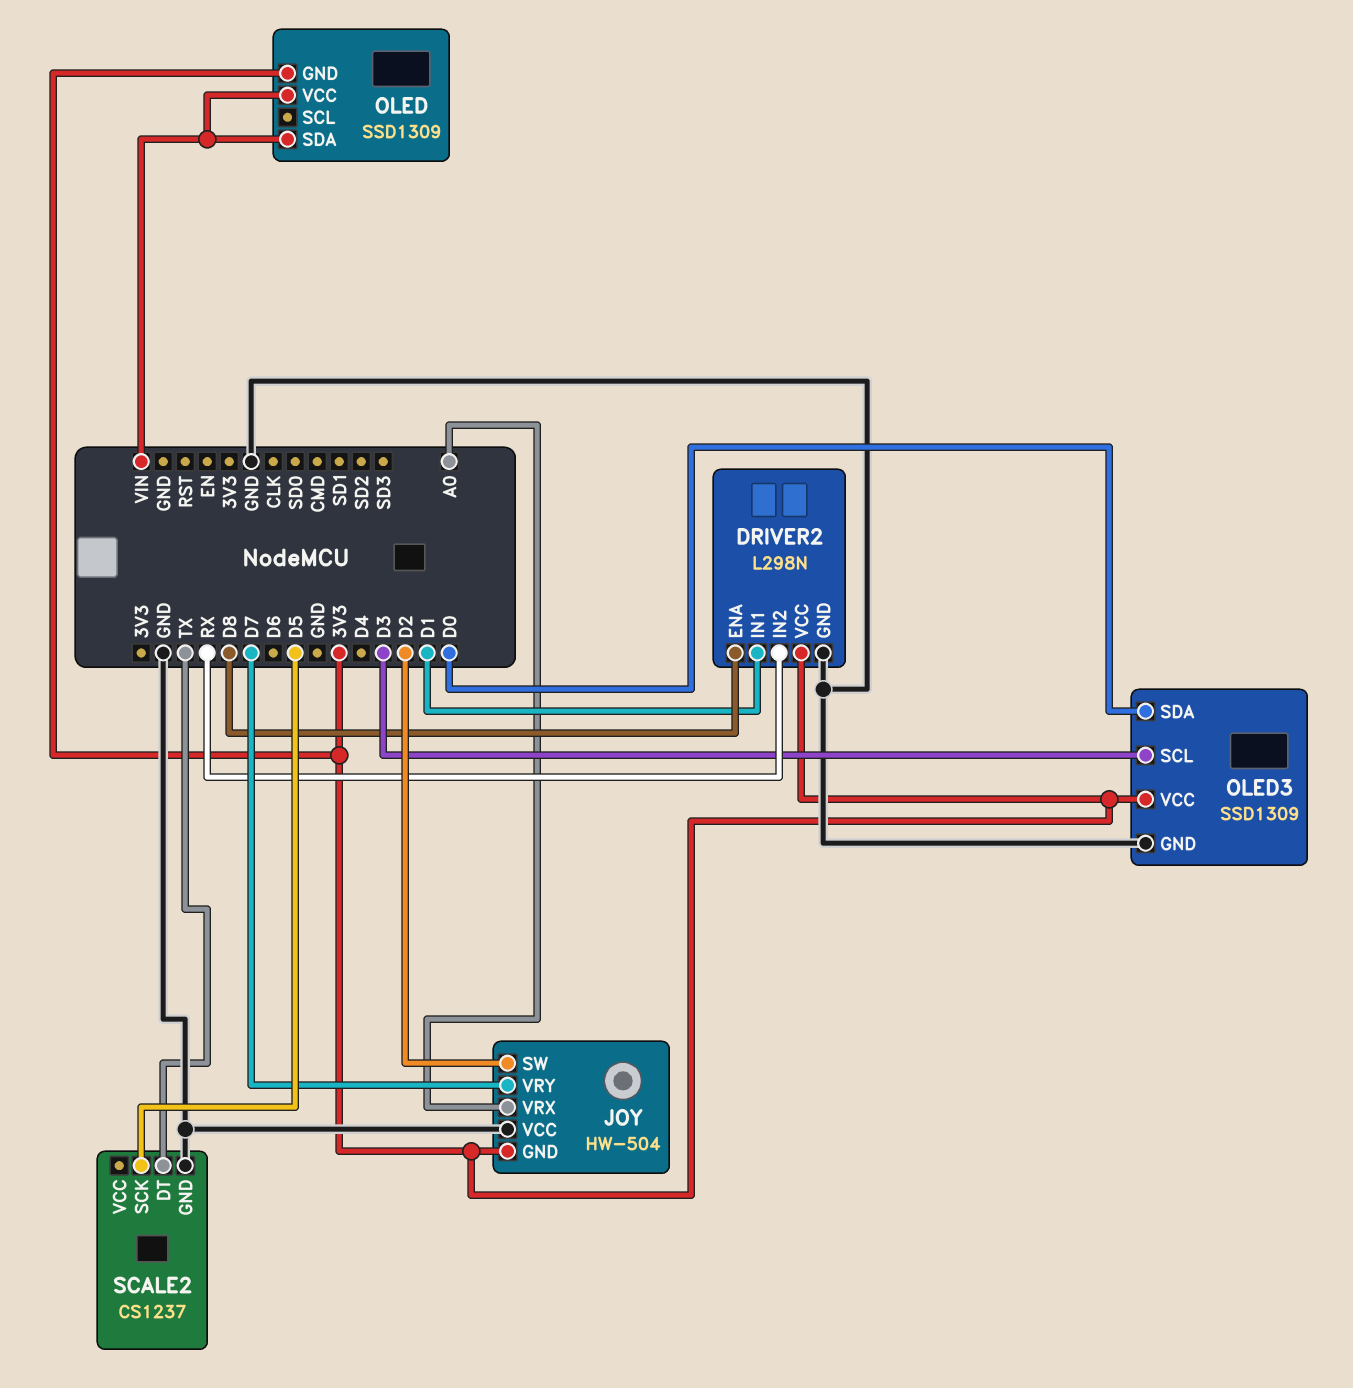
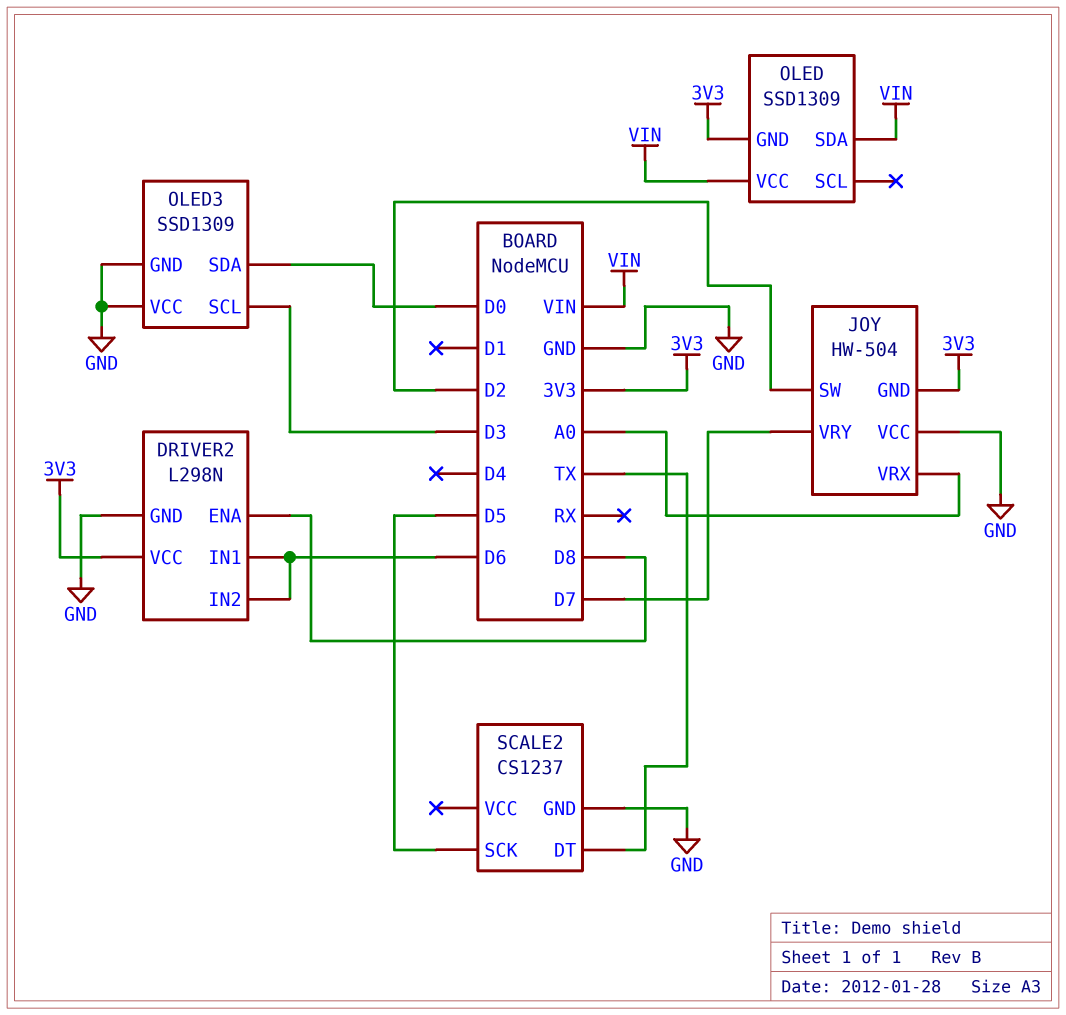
DRIVER2 pin IN1: D1 -> D6
DRIVER2 pin IN2: RX -> D6
OLED3 pin VCC: 3V3 -> GND

